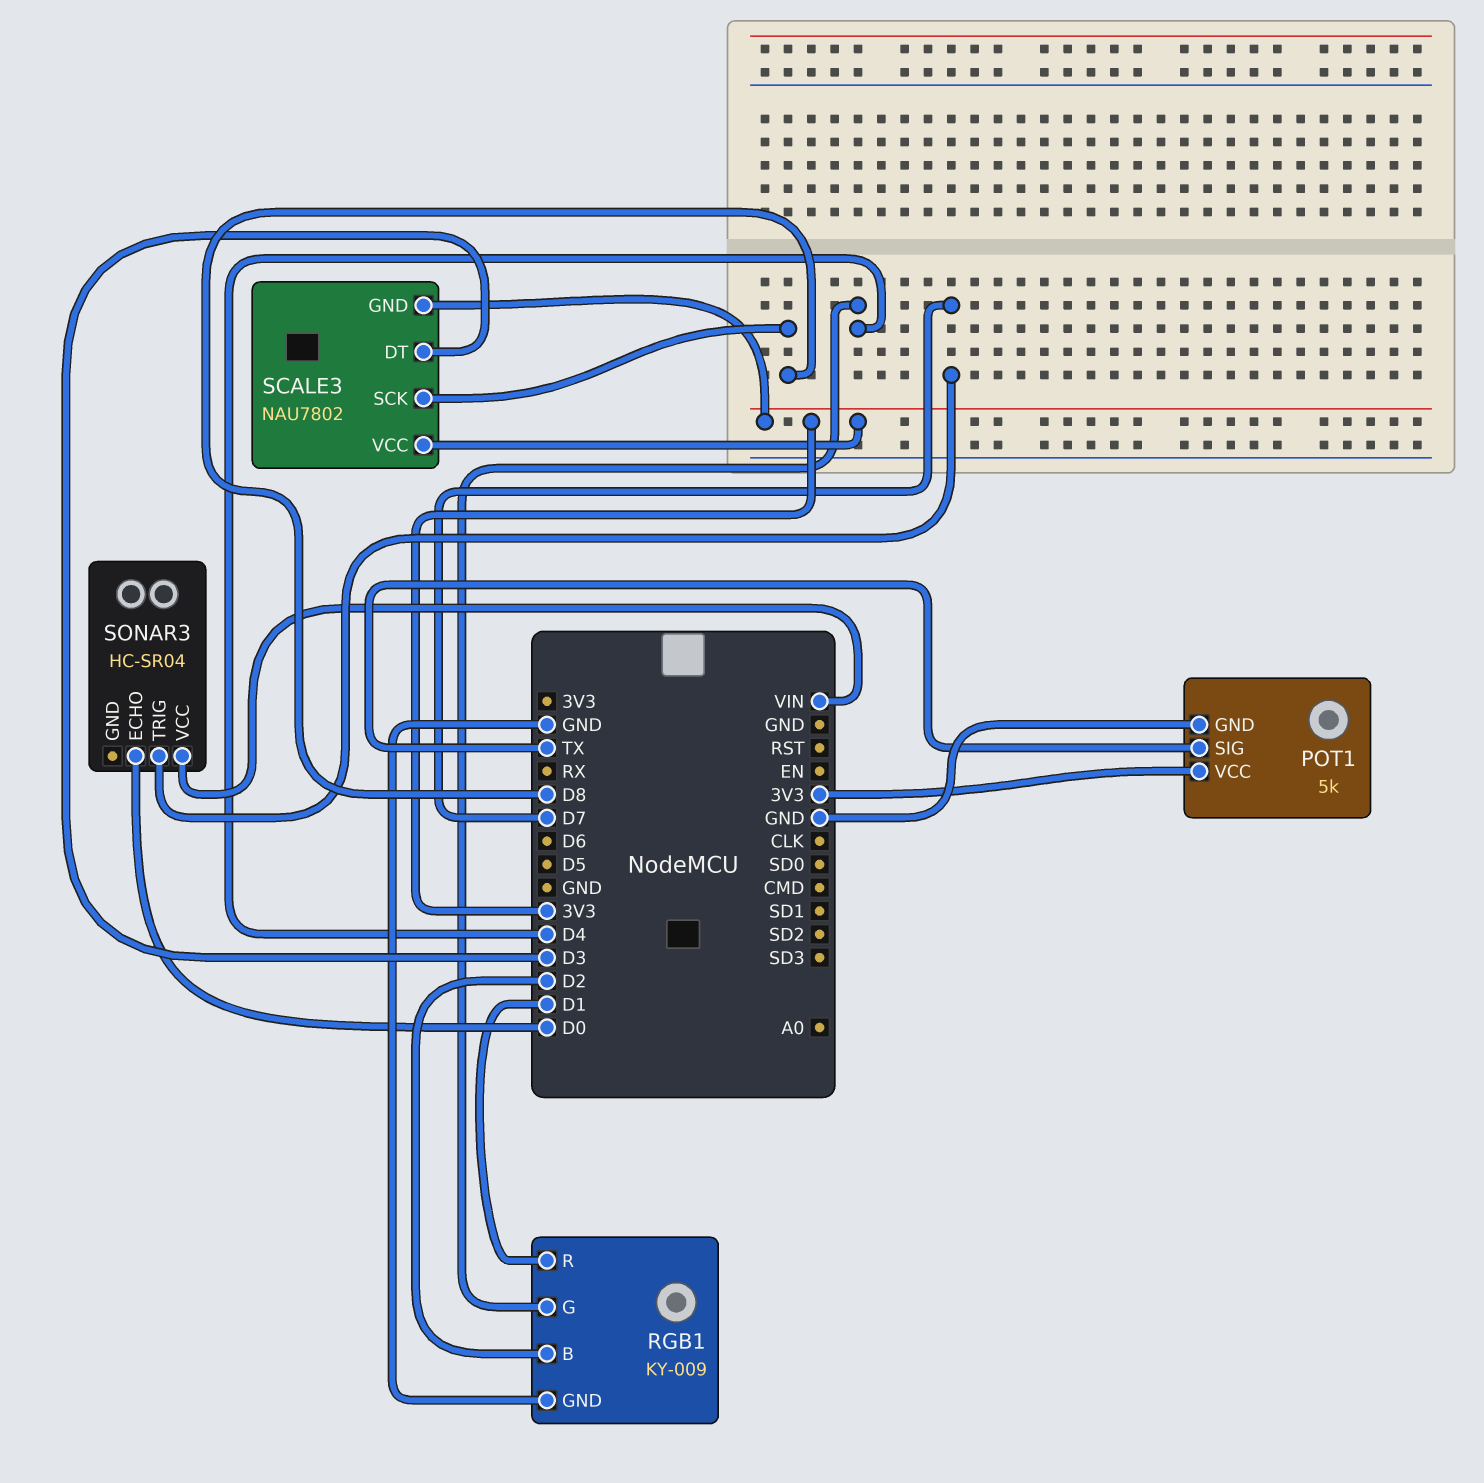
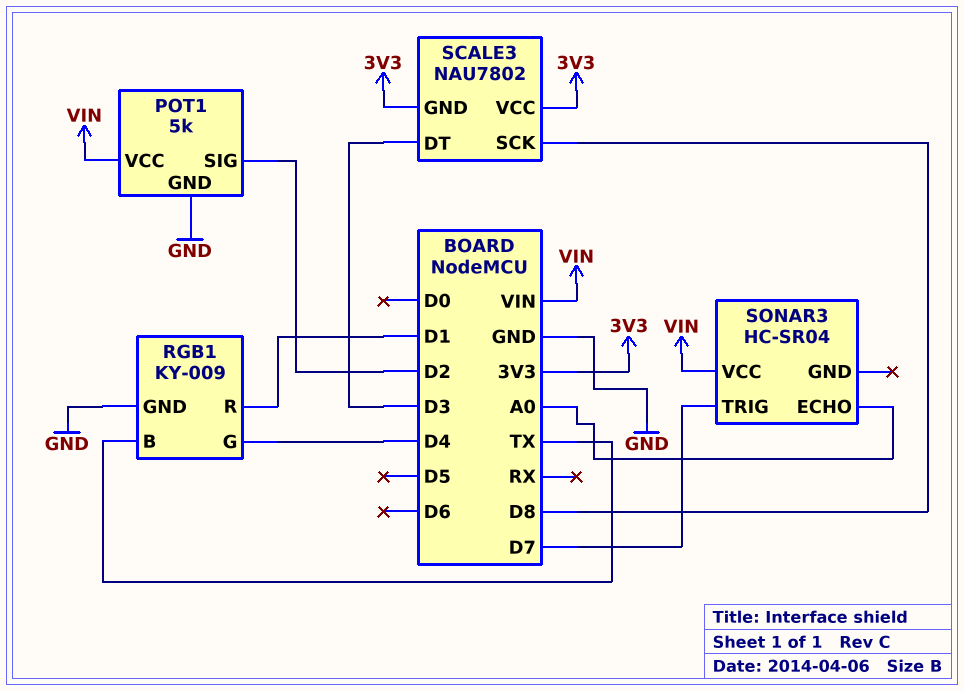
POT1 pin SIG: TX -> D2
POT1 pin VCC: 3V3 -> VIN
RGB1 pin B: D2 -> TX
SONAR3 pin ECHO: D0 -> A0

